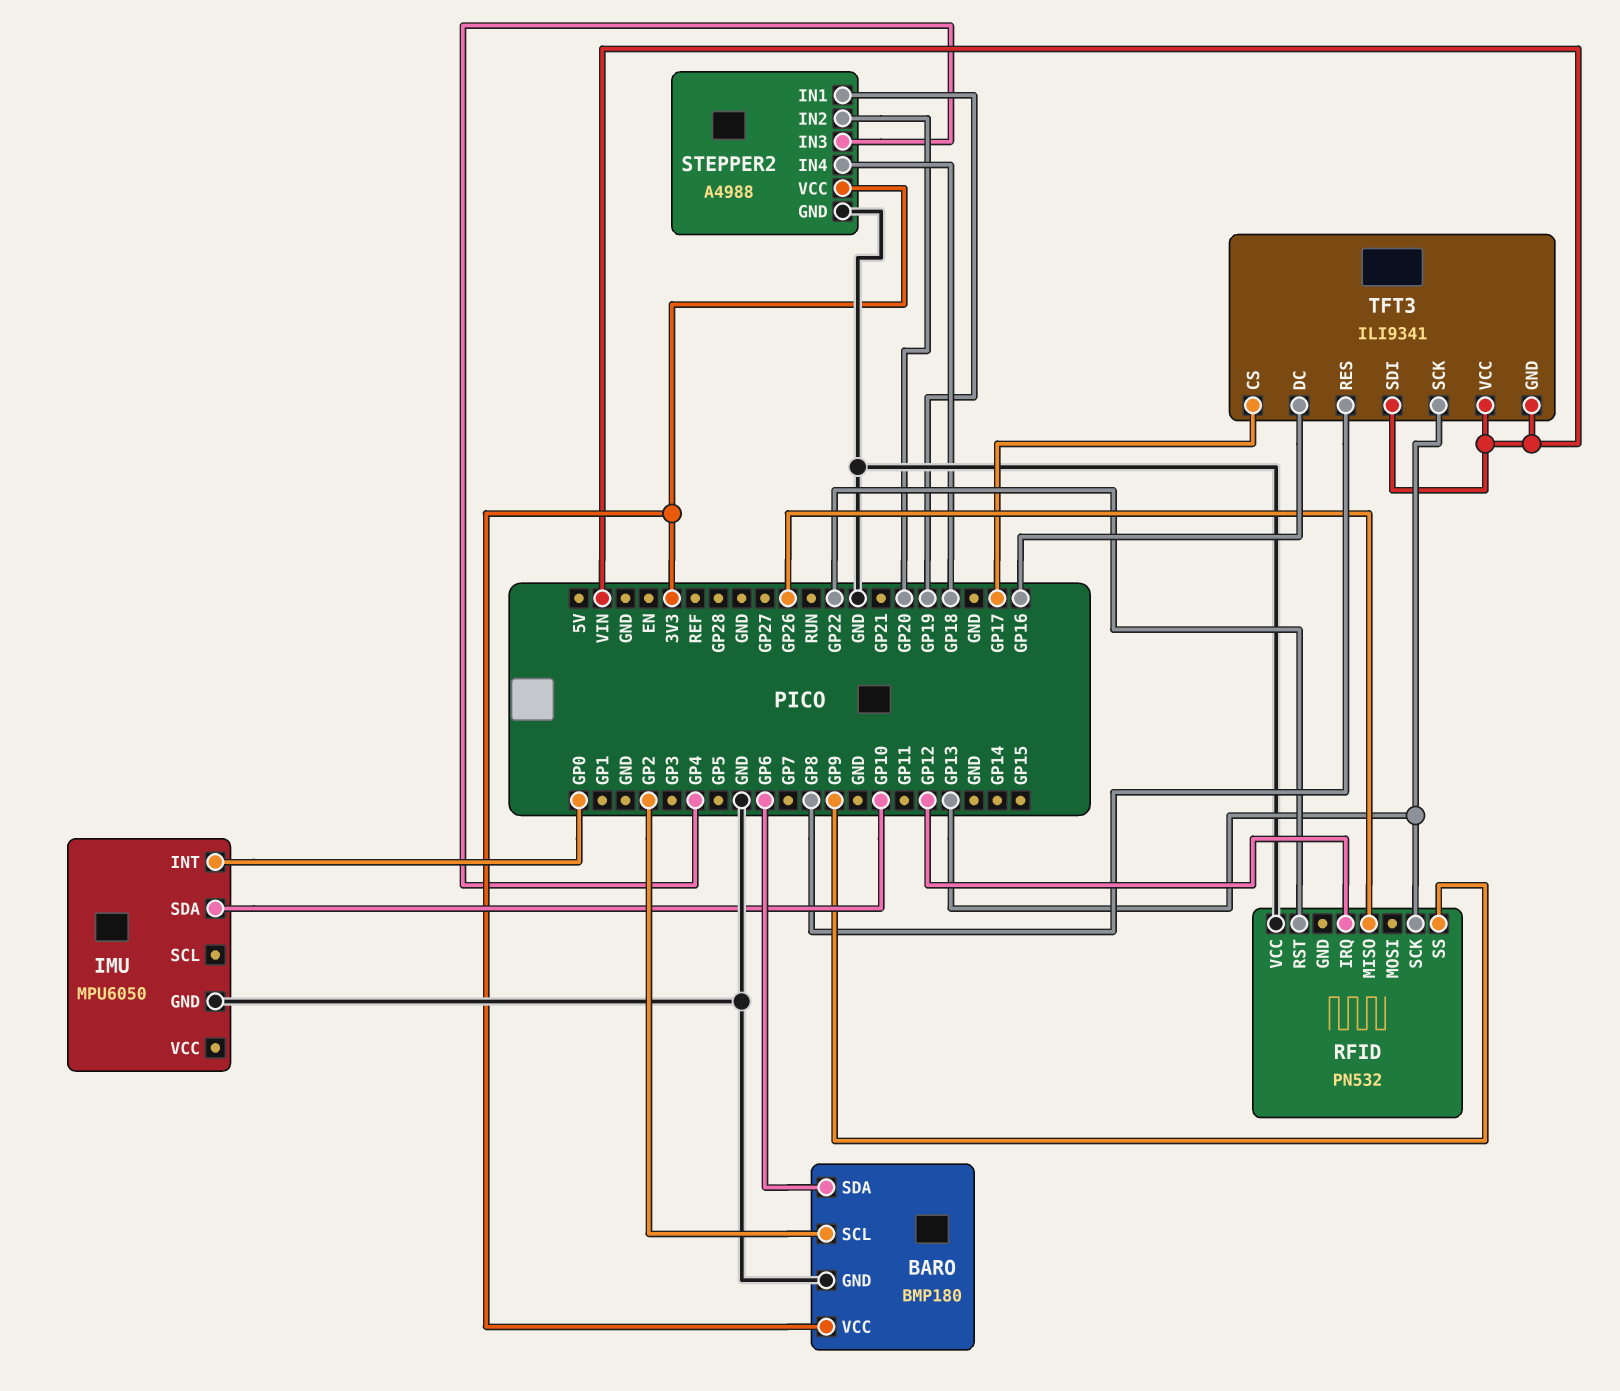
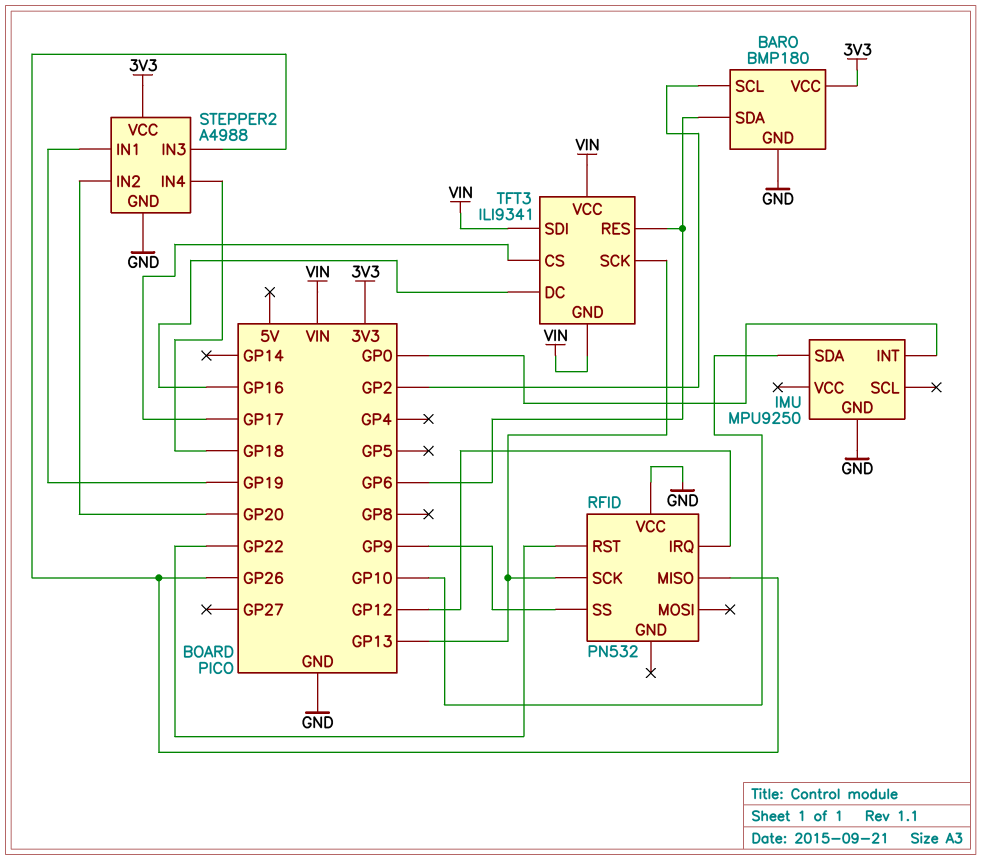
IMU: MPU6050 -> MPU9250
STEPPER2 pin IN3: GP4 -> GP26
TFT3 pin RES: GP8 -> GP6

